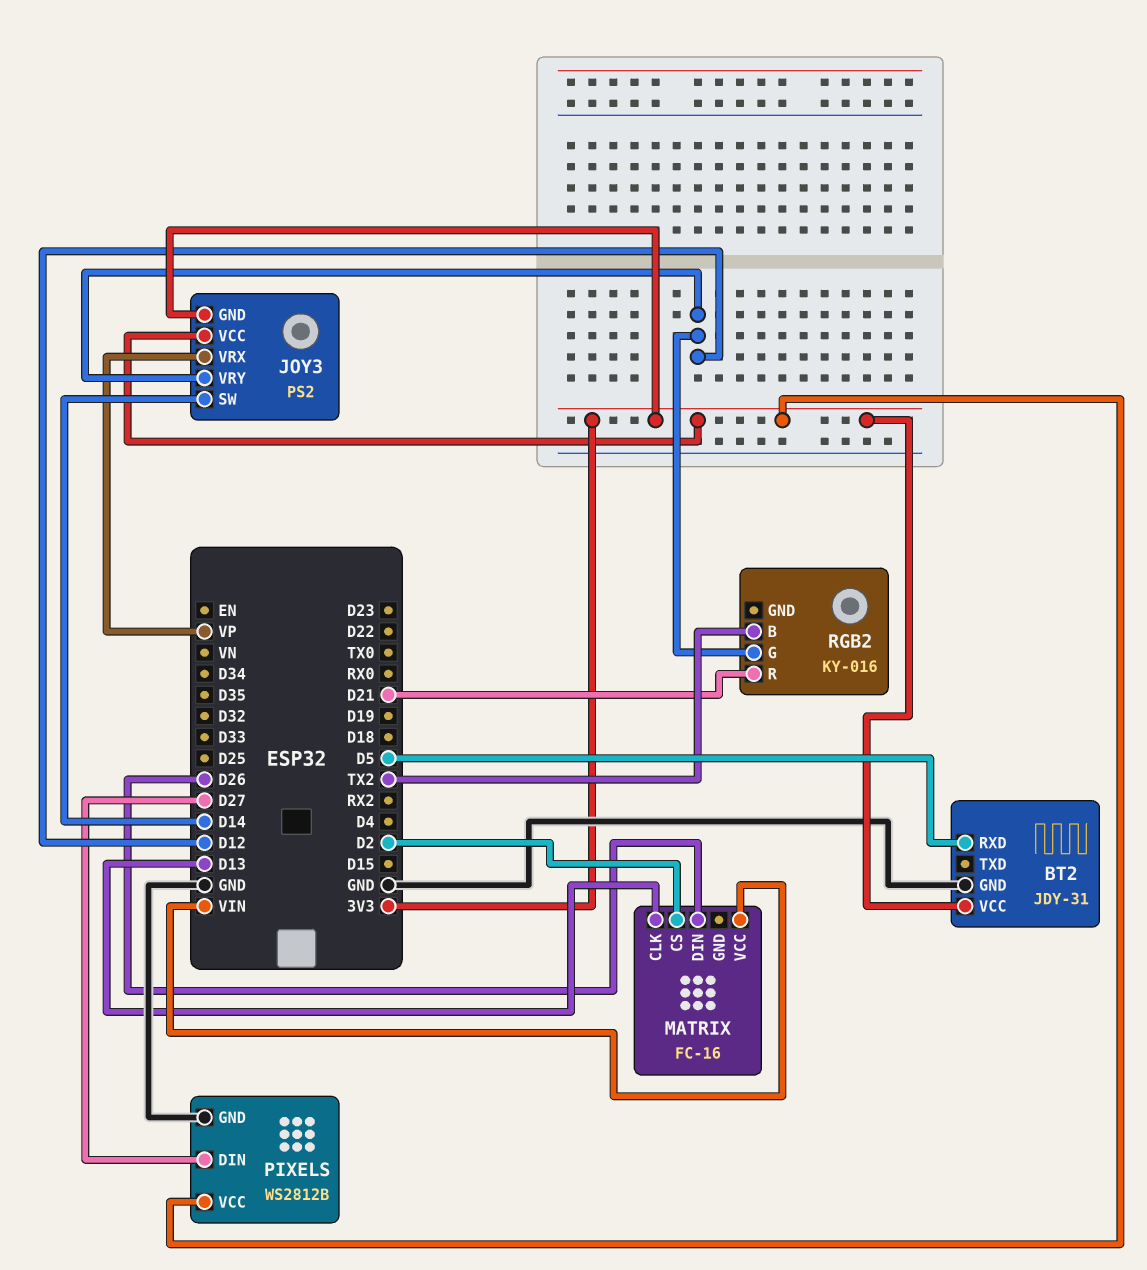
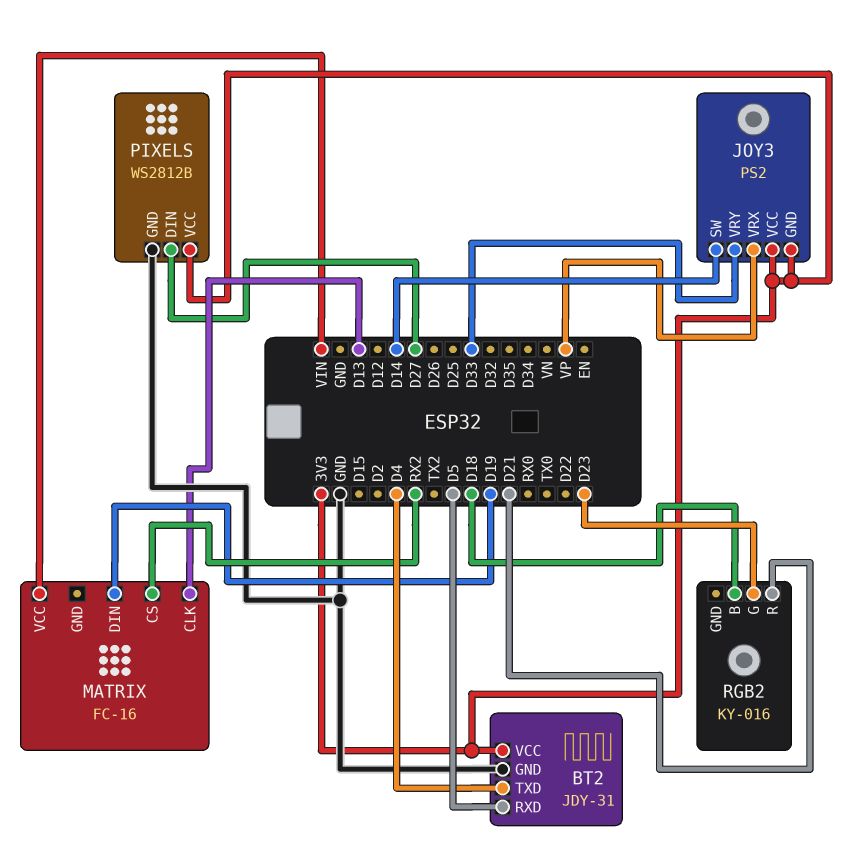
BT2 pin TXD: none -> D4
JOY3 pin VRY: D12 -> D33
MATRIX pin CS: D2 -> RX2
MATRIX pin DIN: D26 -> D19
RGB2 pin B: TX2 -> D18
RGB2 pin G: D12 -> D23

